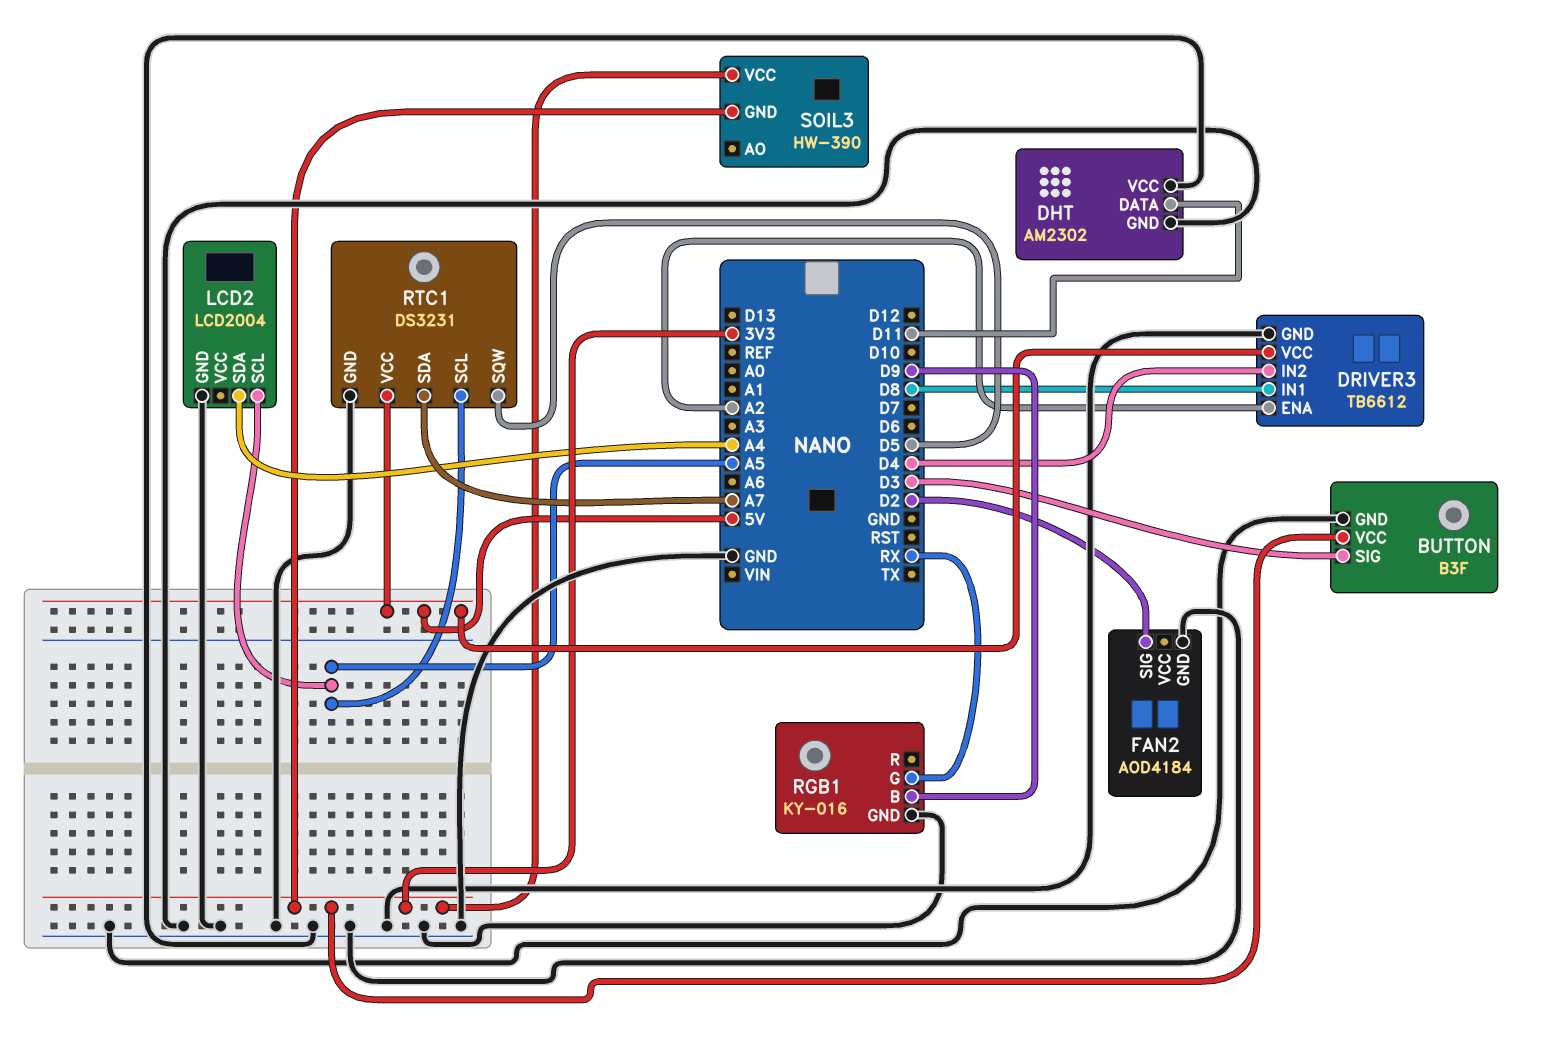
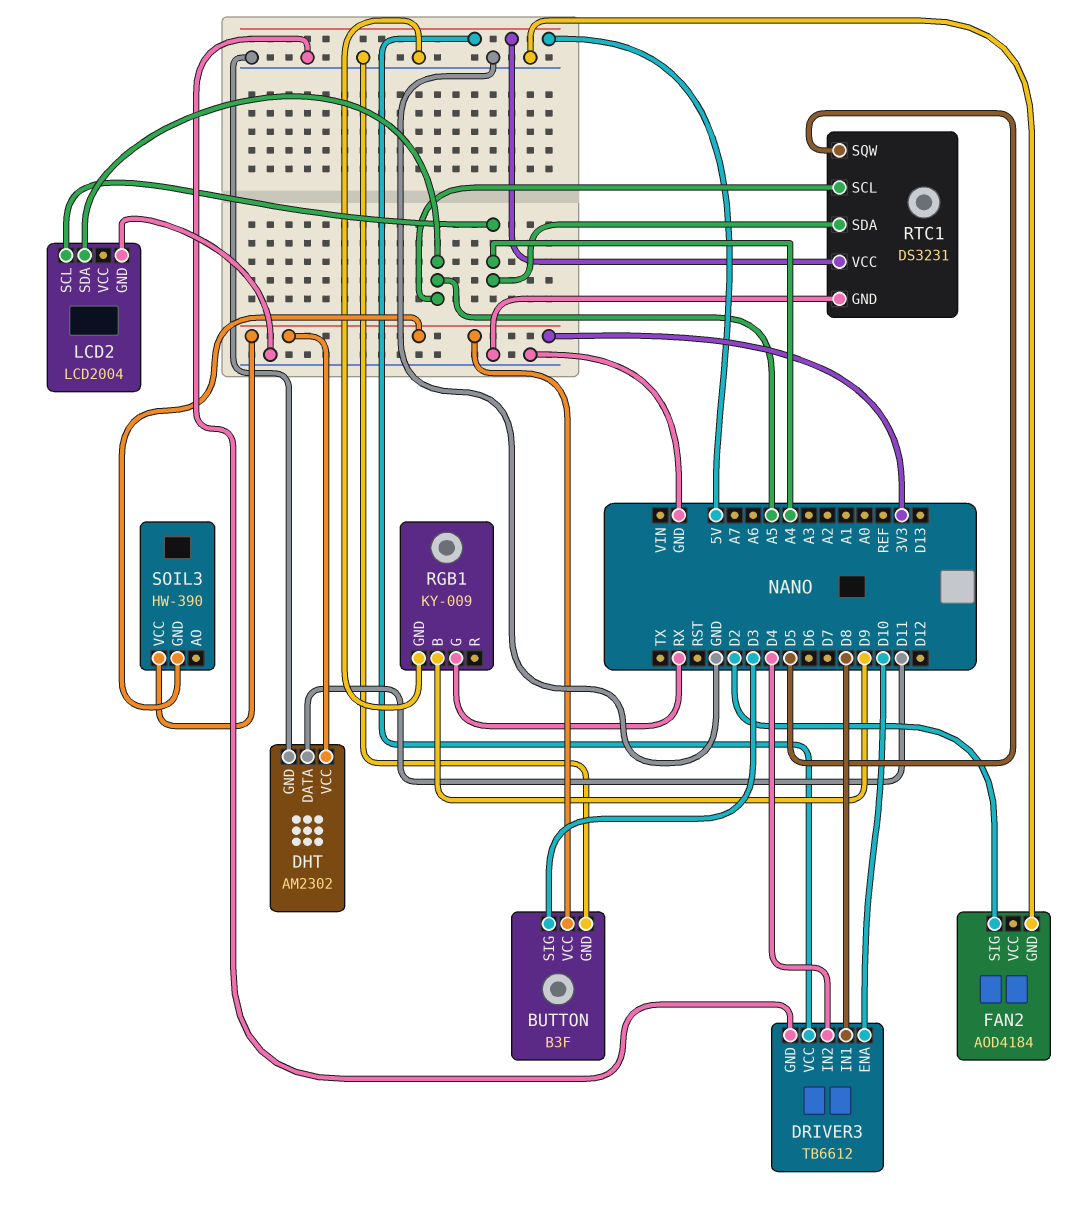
DHT pin VCC: GND -> 3V3
DRIVER3 pin ENA: A2 -> D10
LCD2 pin SCL: A5 -> A4
LCD2 pin SDA: A4 -> A5
RGB1: KY-016 -> KY-009
RTC1 pin SDA: A7 -> A4

